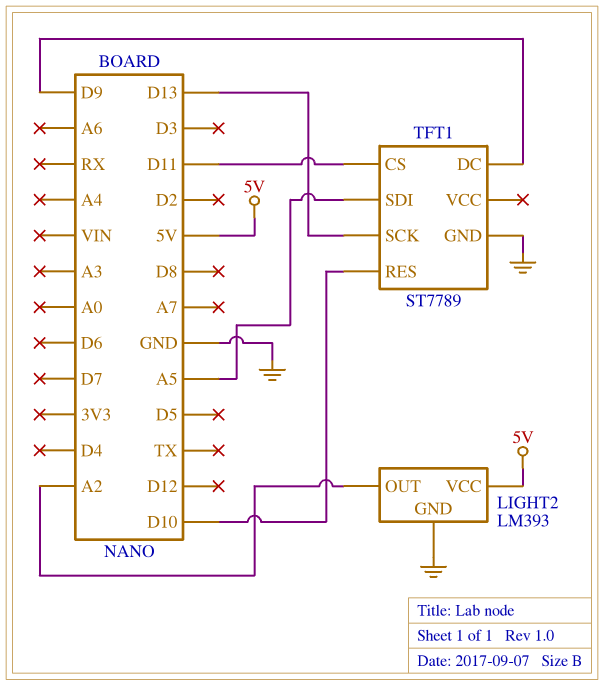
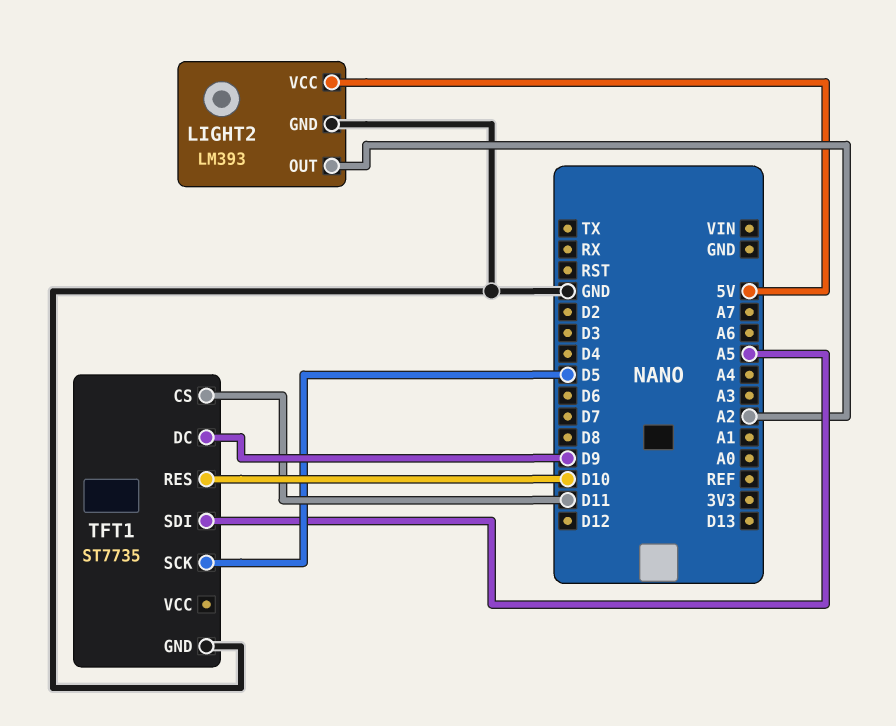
TFT1: ST7789 -> ST7735
TFT1 pin SCK: D13 -> D5

